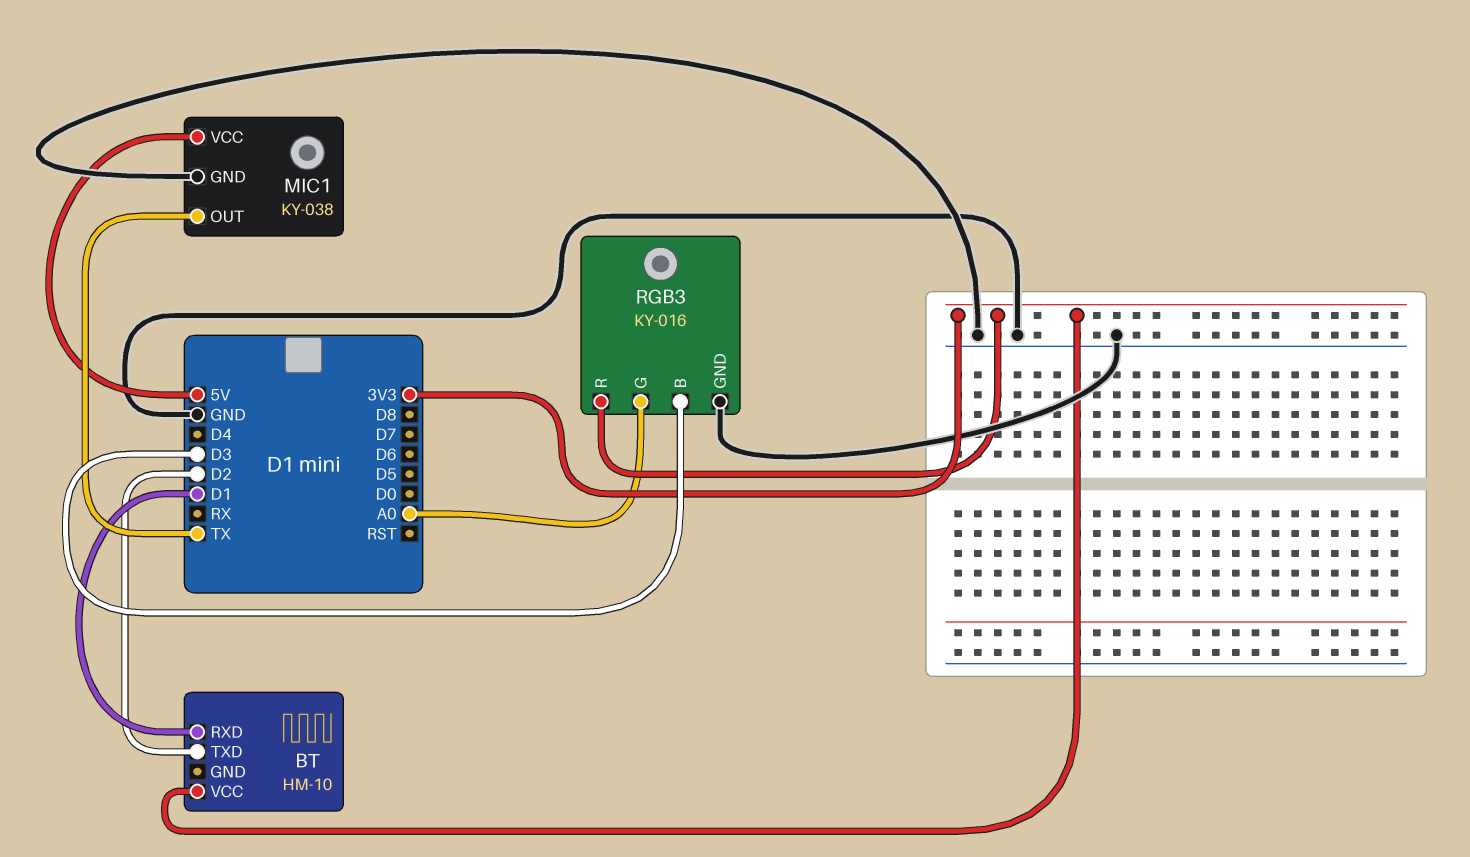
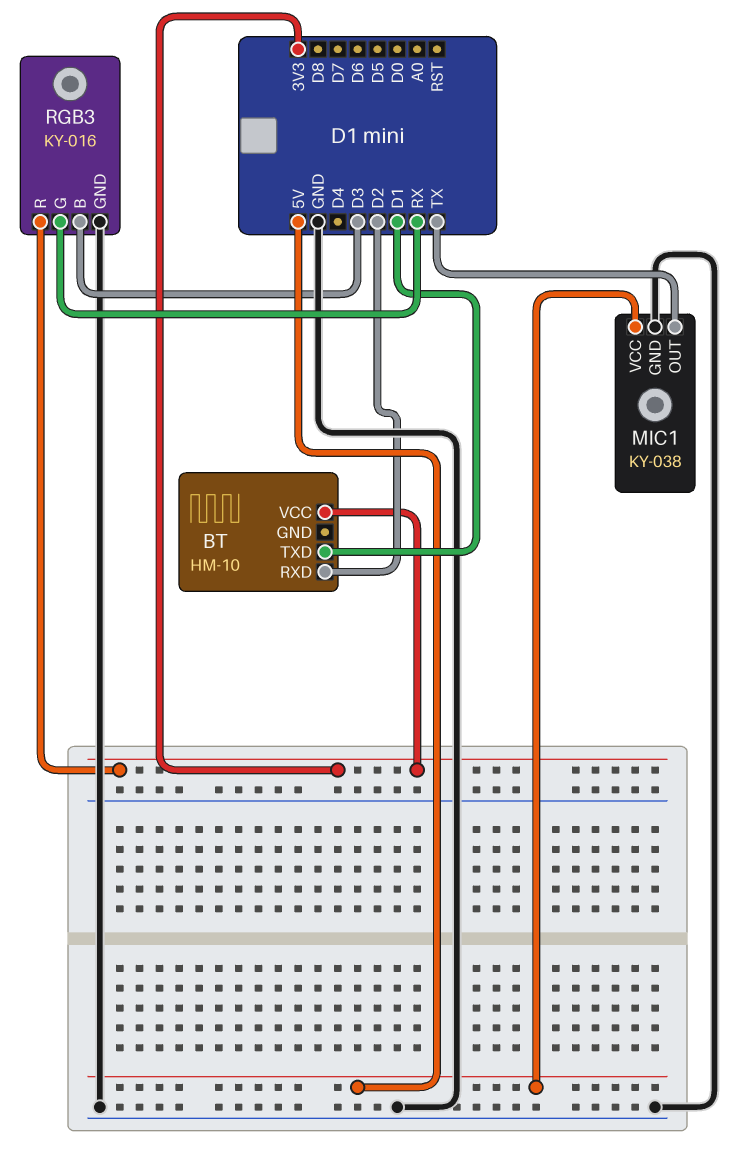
BT pin RXD: D1 -> D2
BT pin TXD: D2 -> D1
RGB3 pin G: A0 -> RX

